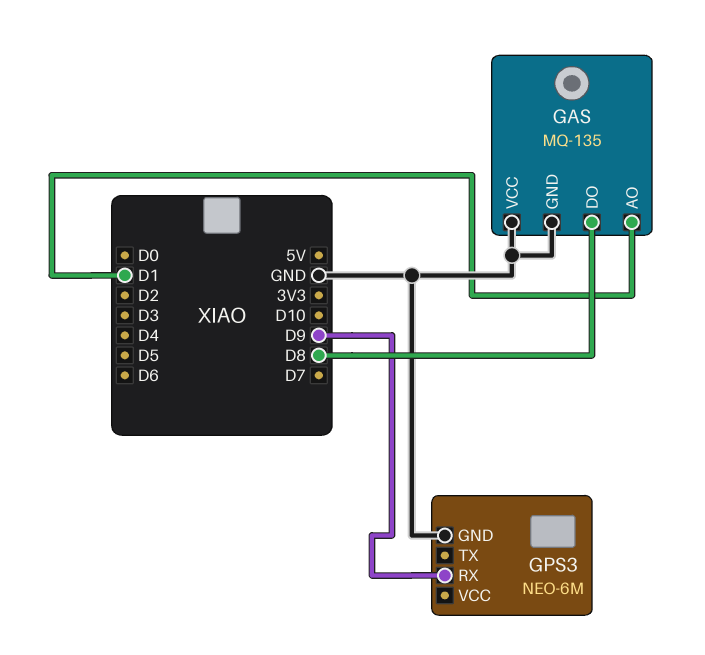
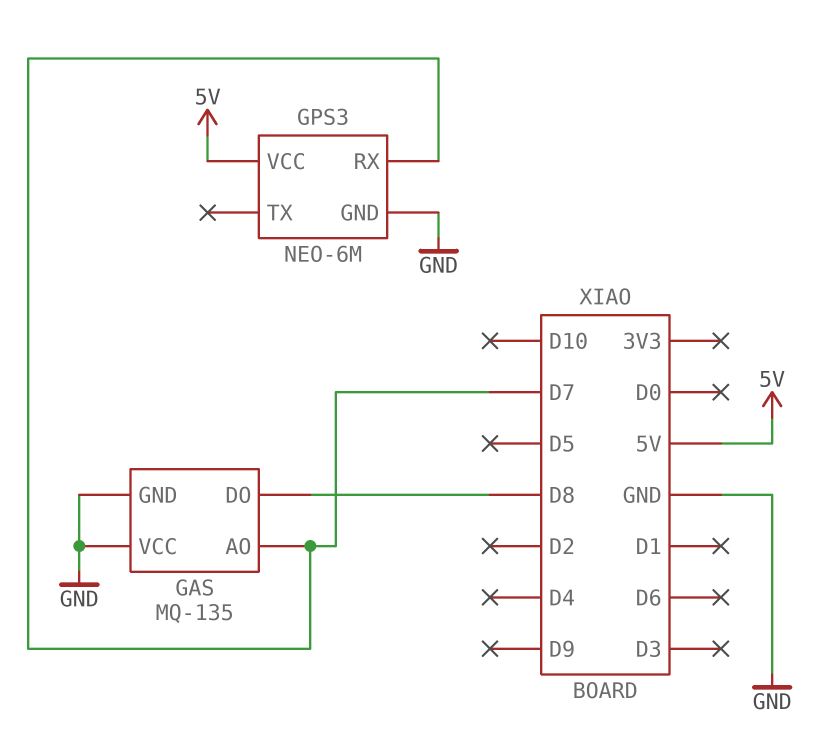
GAS pin AO: D1 -> D7
GPS3 pin RX: D9 -> D7
GPS3 pin VCC: none -> 5V

